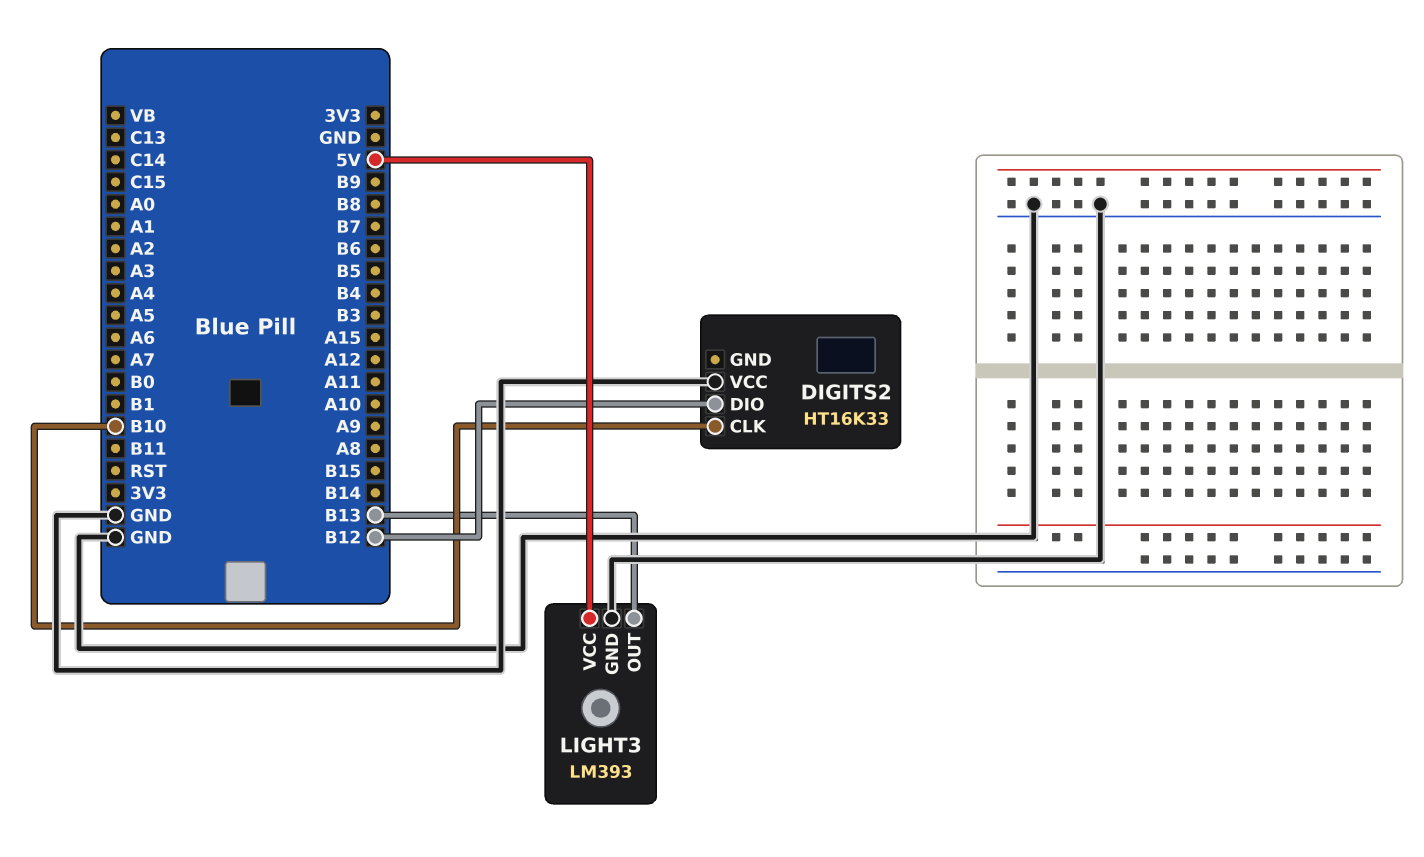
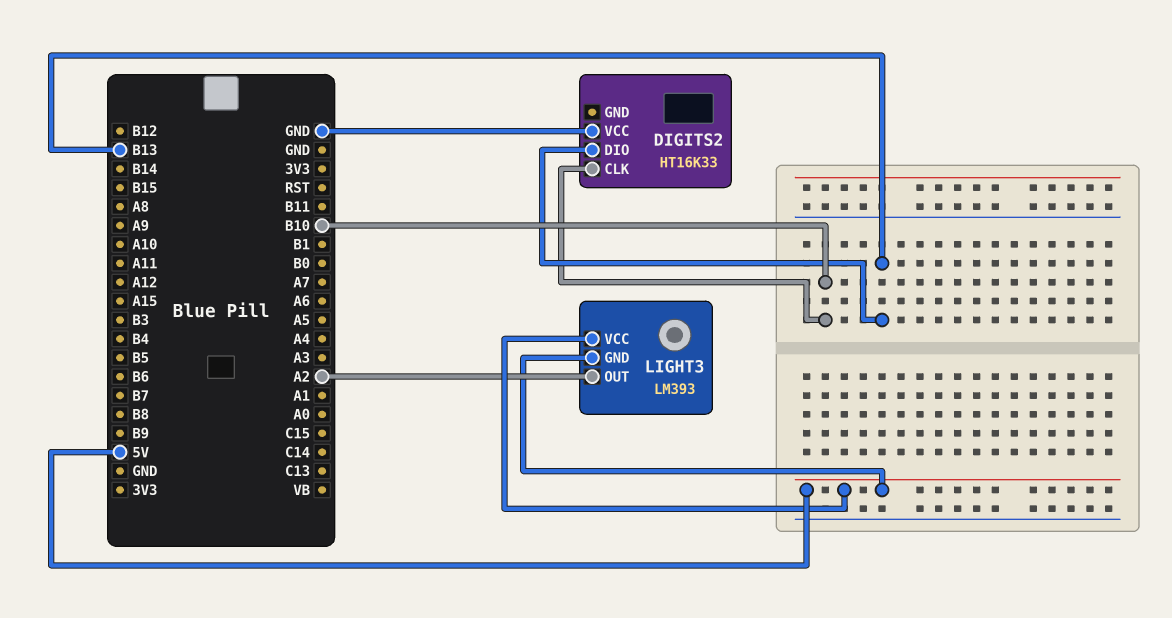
DIGITS2 pin DIO: B12 -> B13
LIGHT3 pin GND: GND -> 5V
LIGHT3 pin OUT: B13 -> A2

